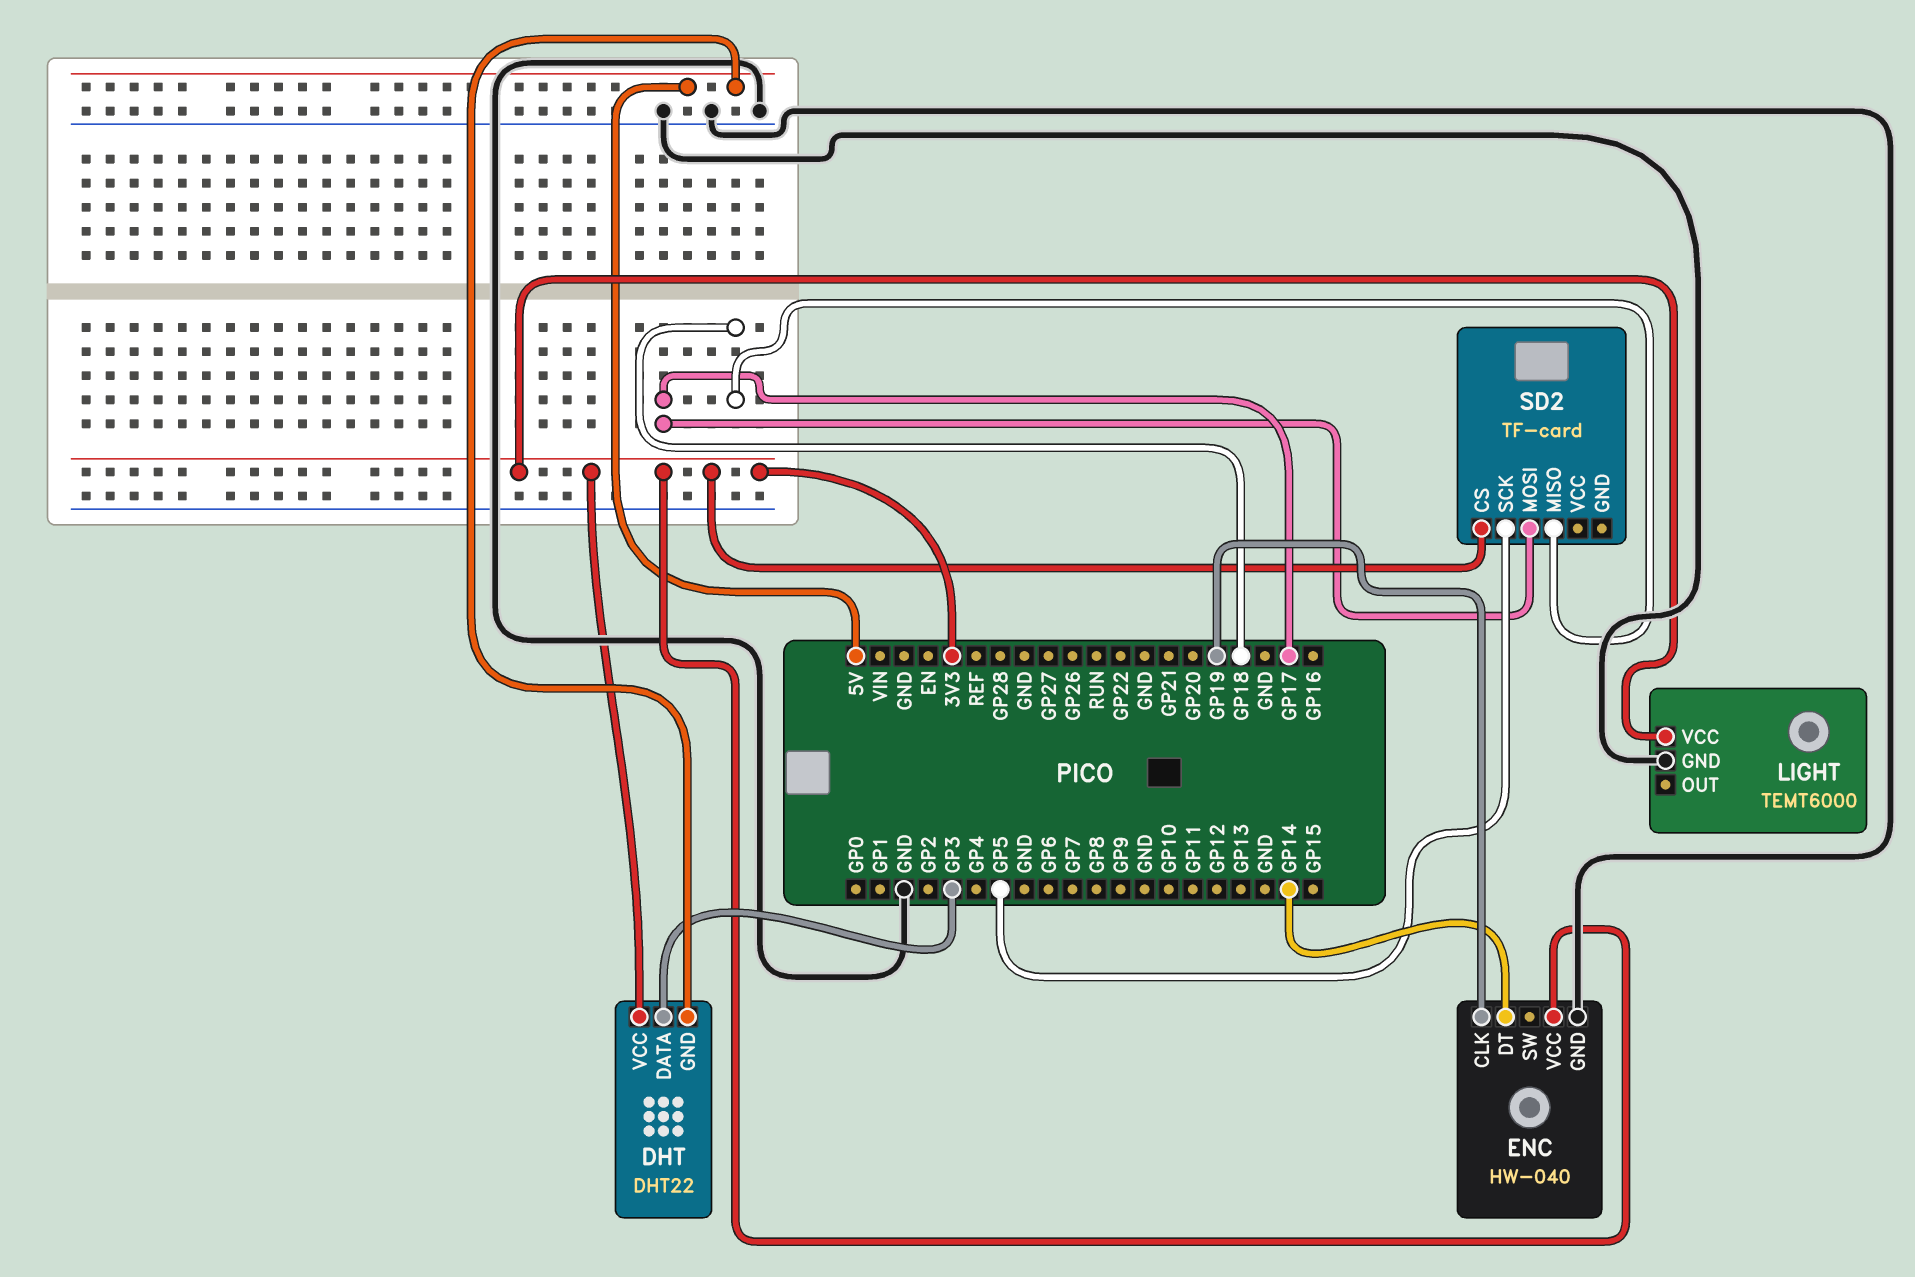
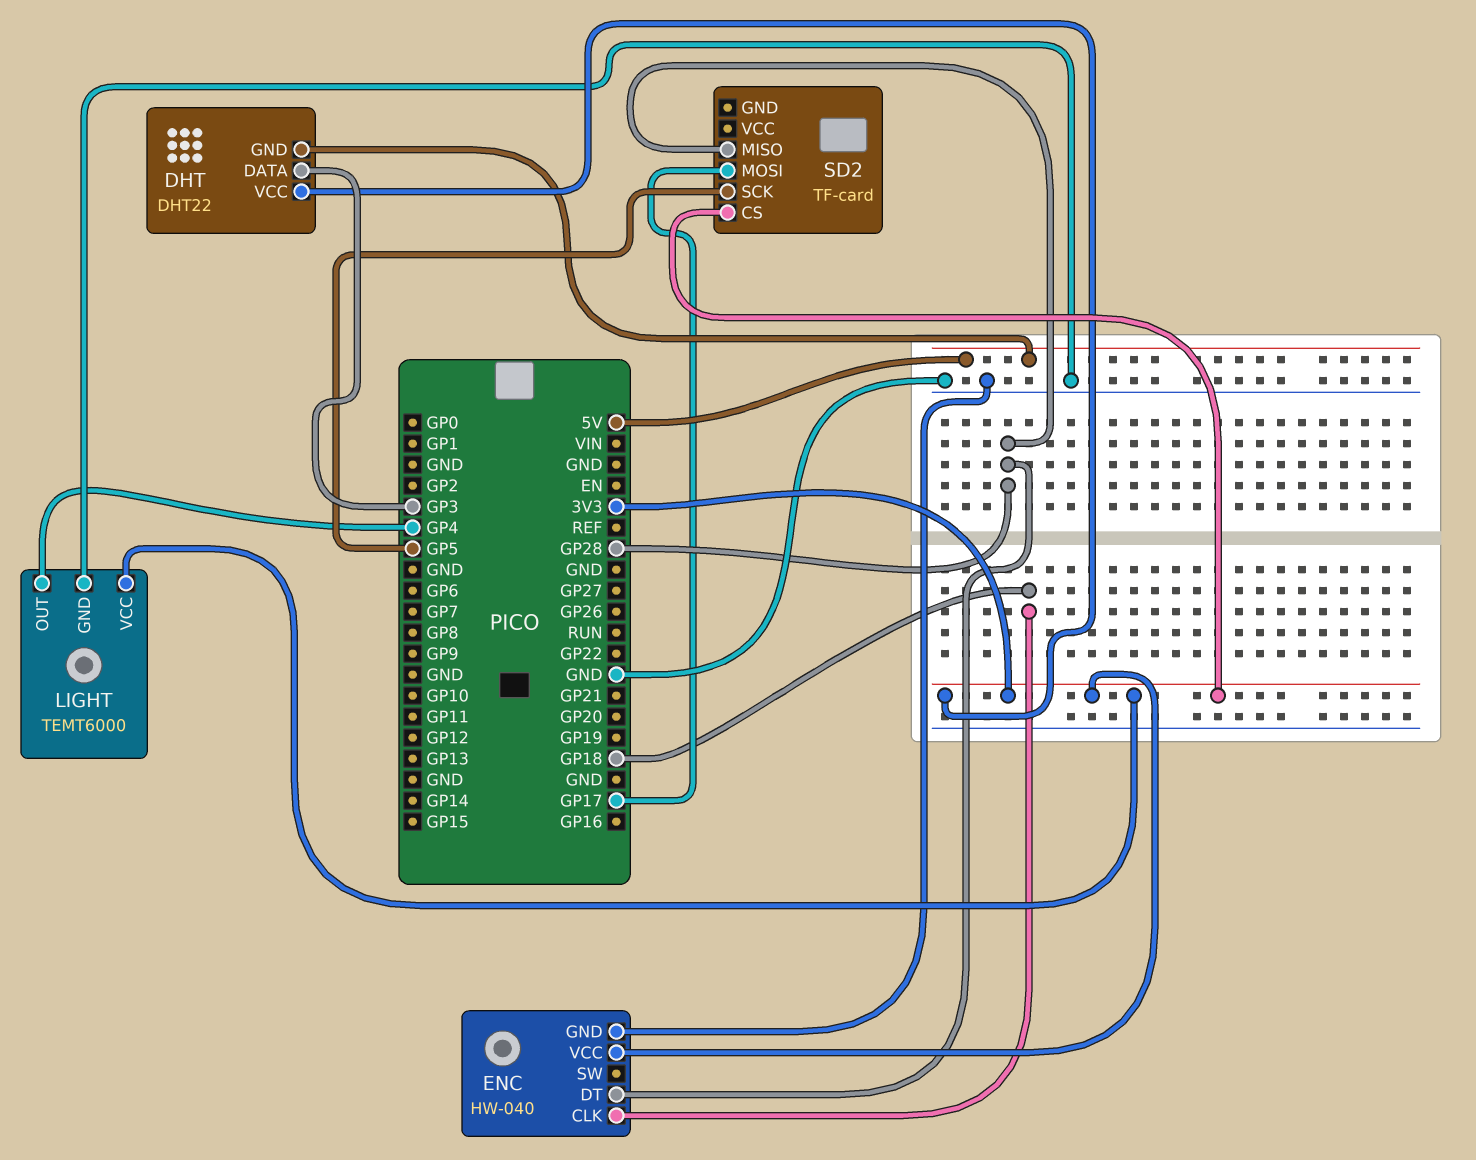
ENC pin CLK: GP19 -> GP18
ENC pin DT: GP14 -> GP28
LIGHT pin OUT: none -> GP4
SD2 pin MISO: GP18 -> GP28

